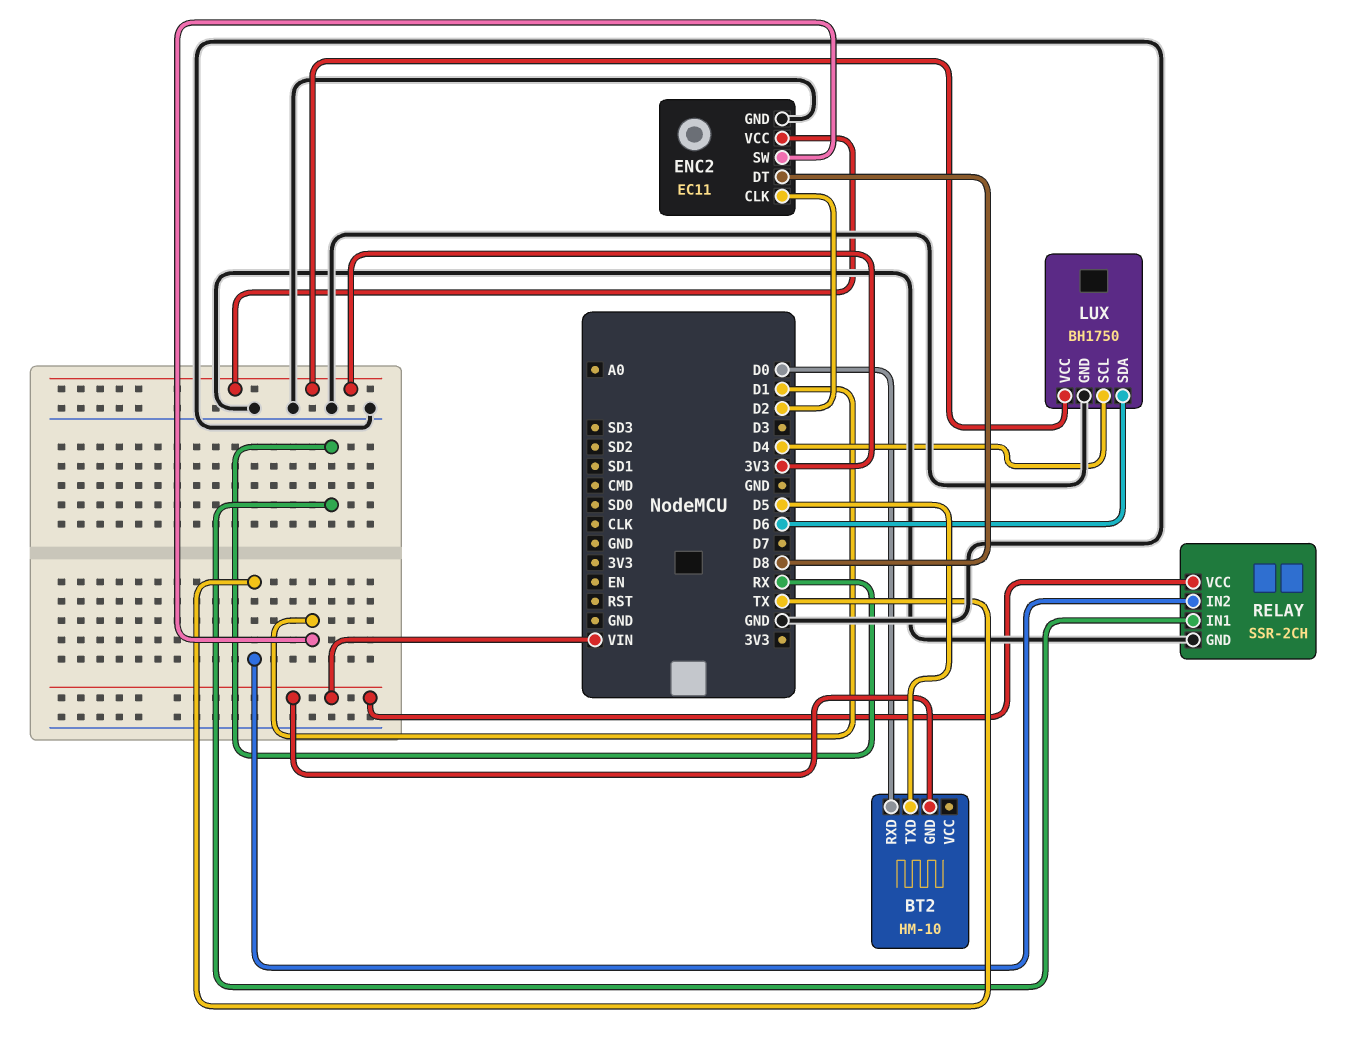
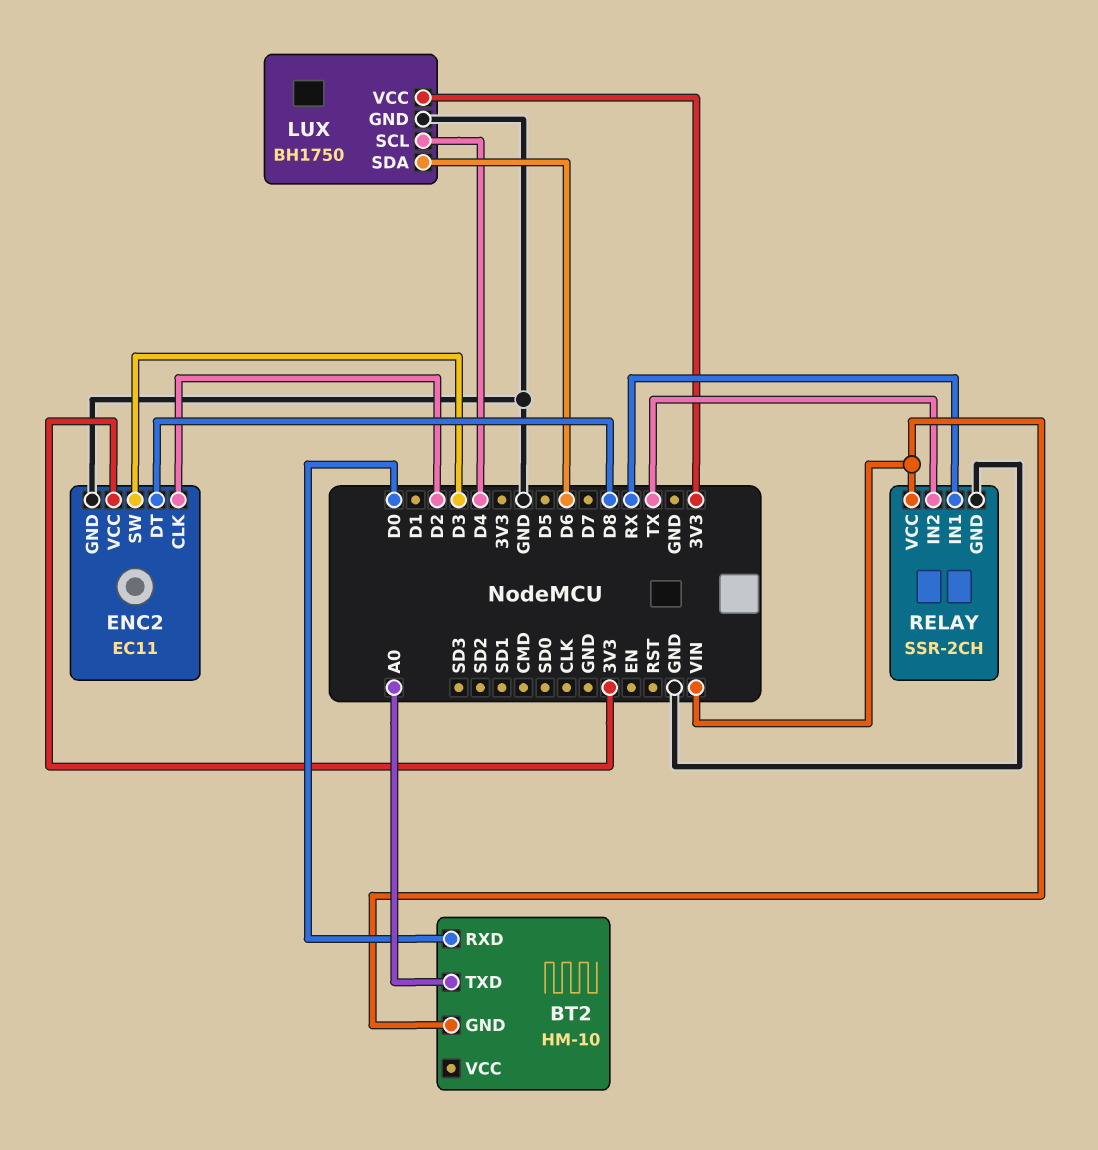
BT2 pin TXD: D5 -> A0
ENC2 pin SW: D1 -> D3

